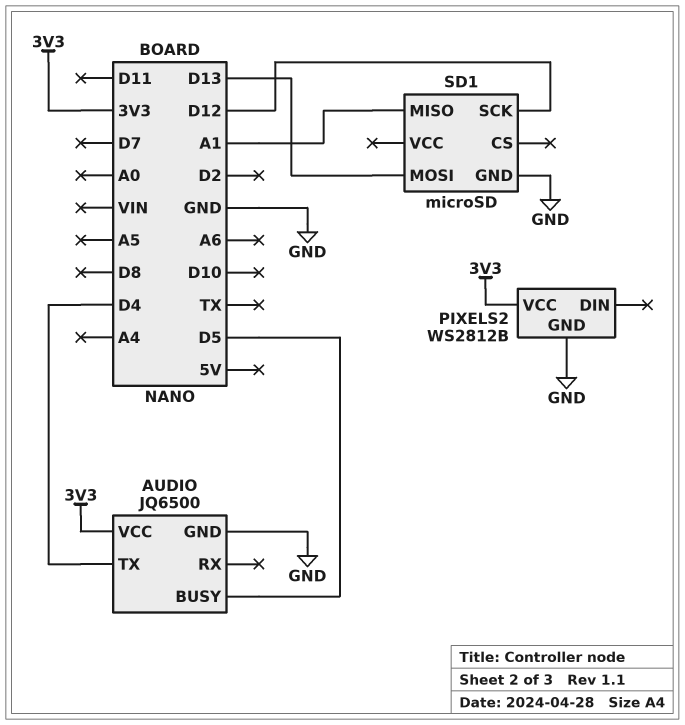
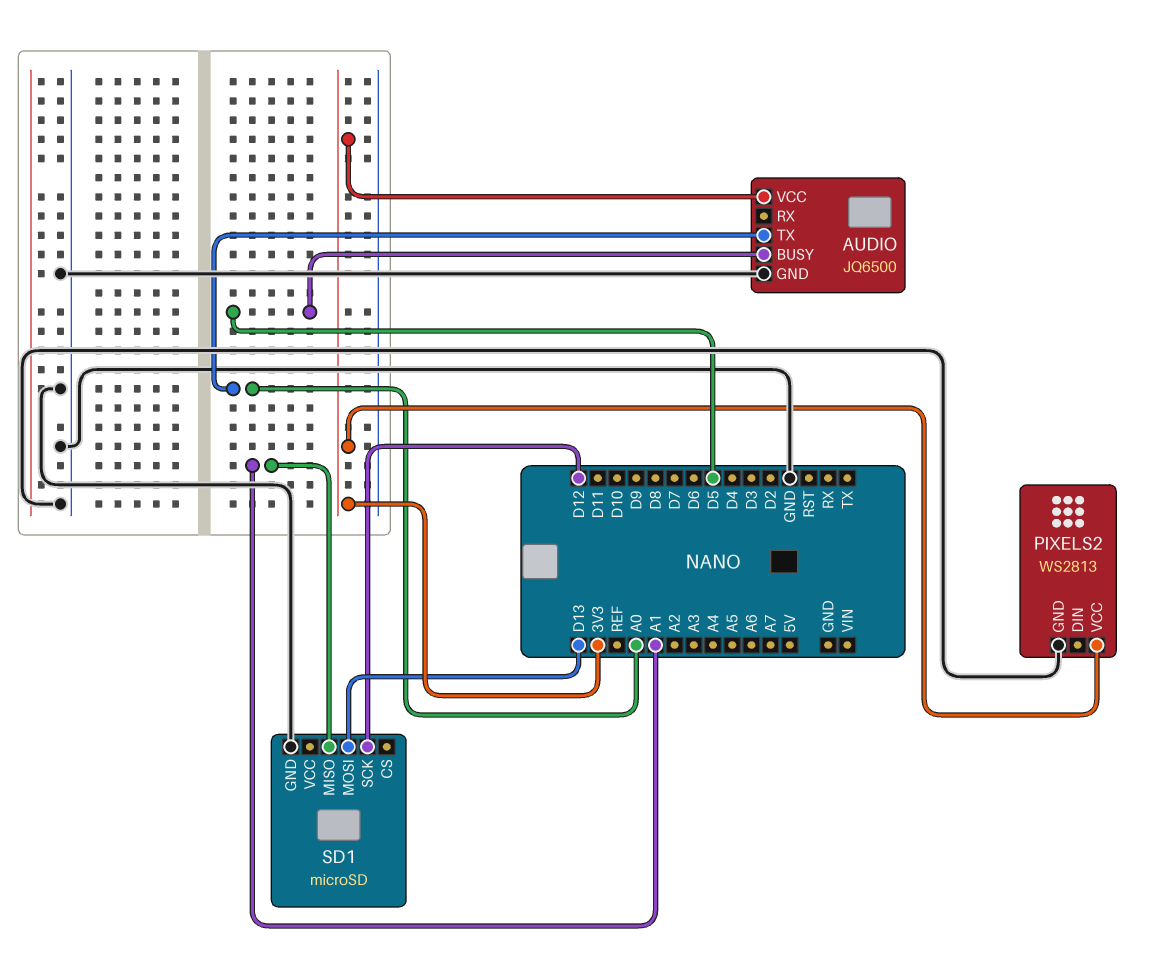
AUDIO pin TX: D4 -> A0
PIXELS2: WS2812B -> WS2813

